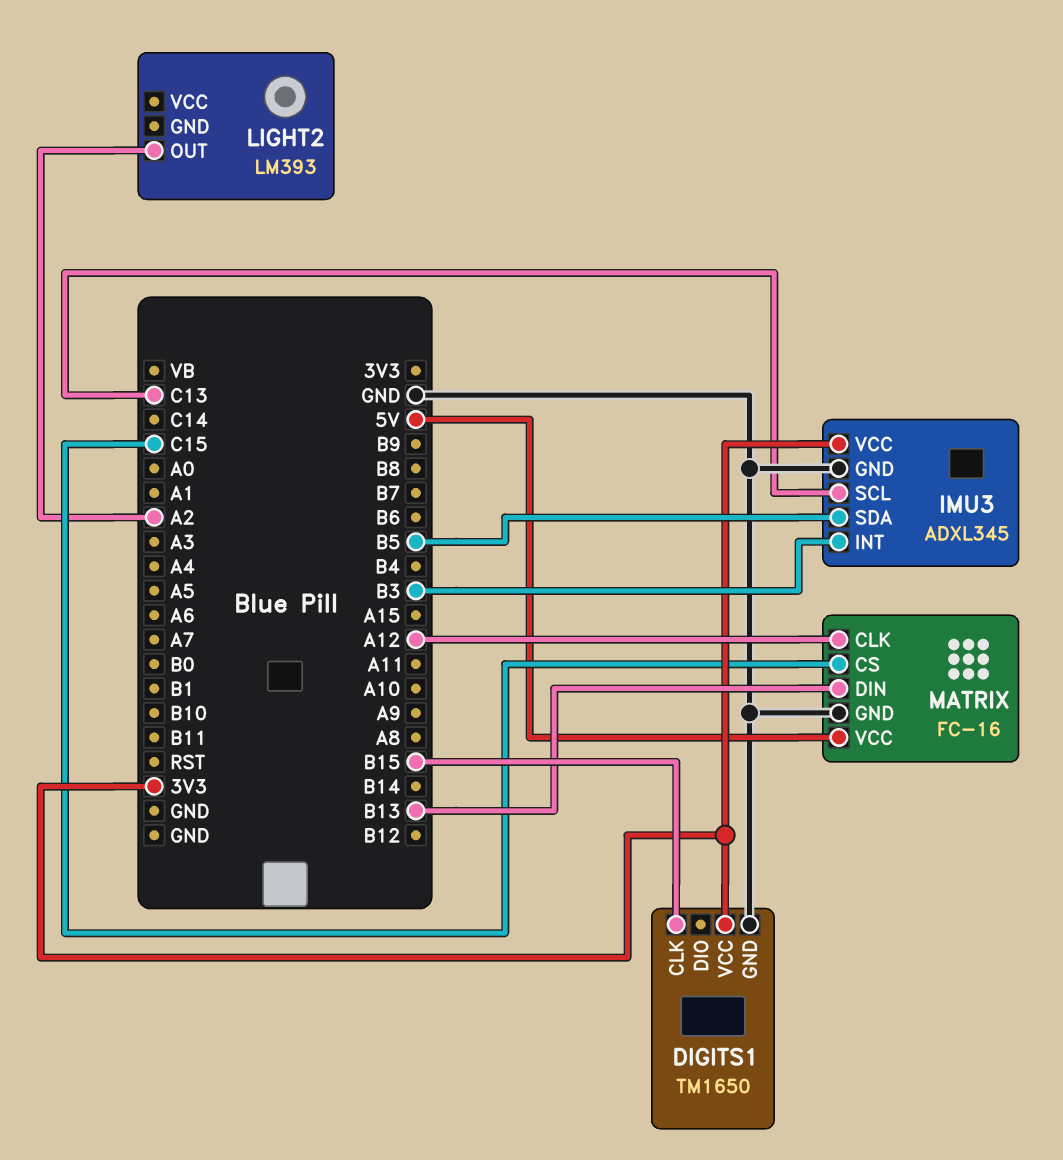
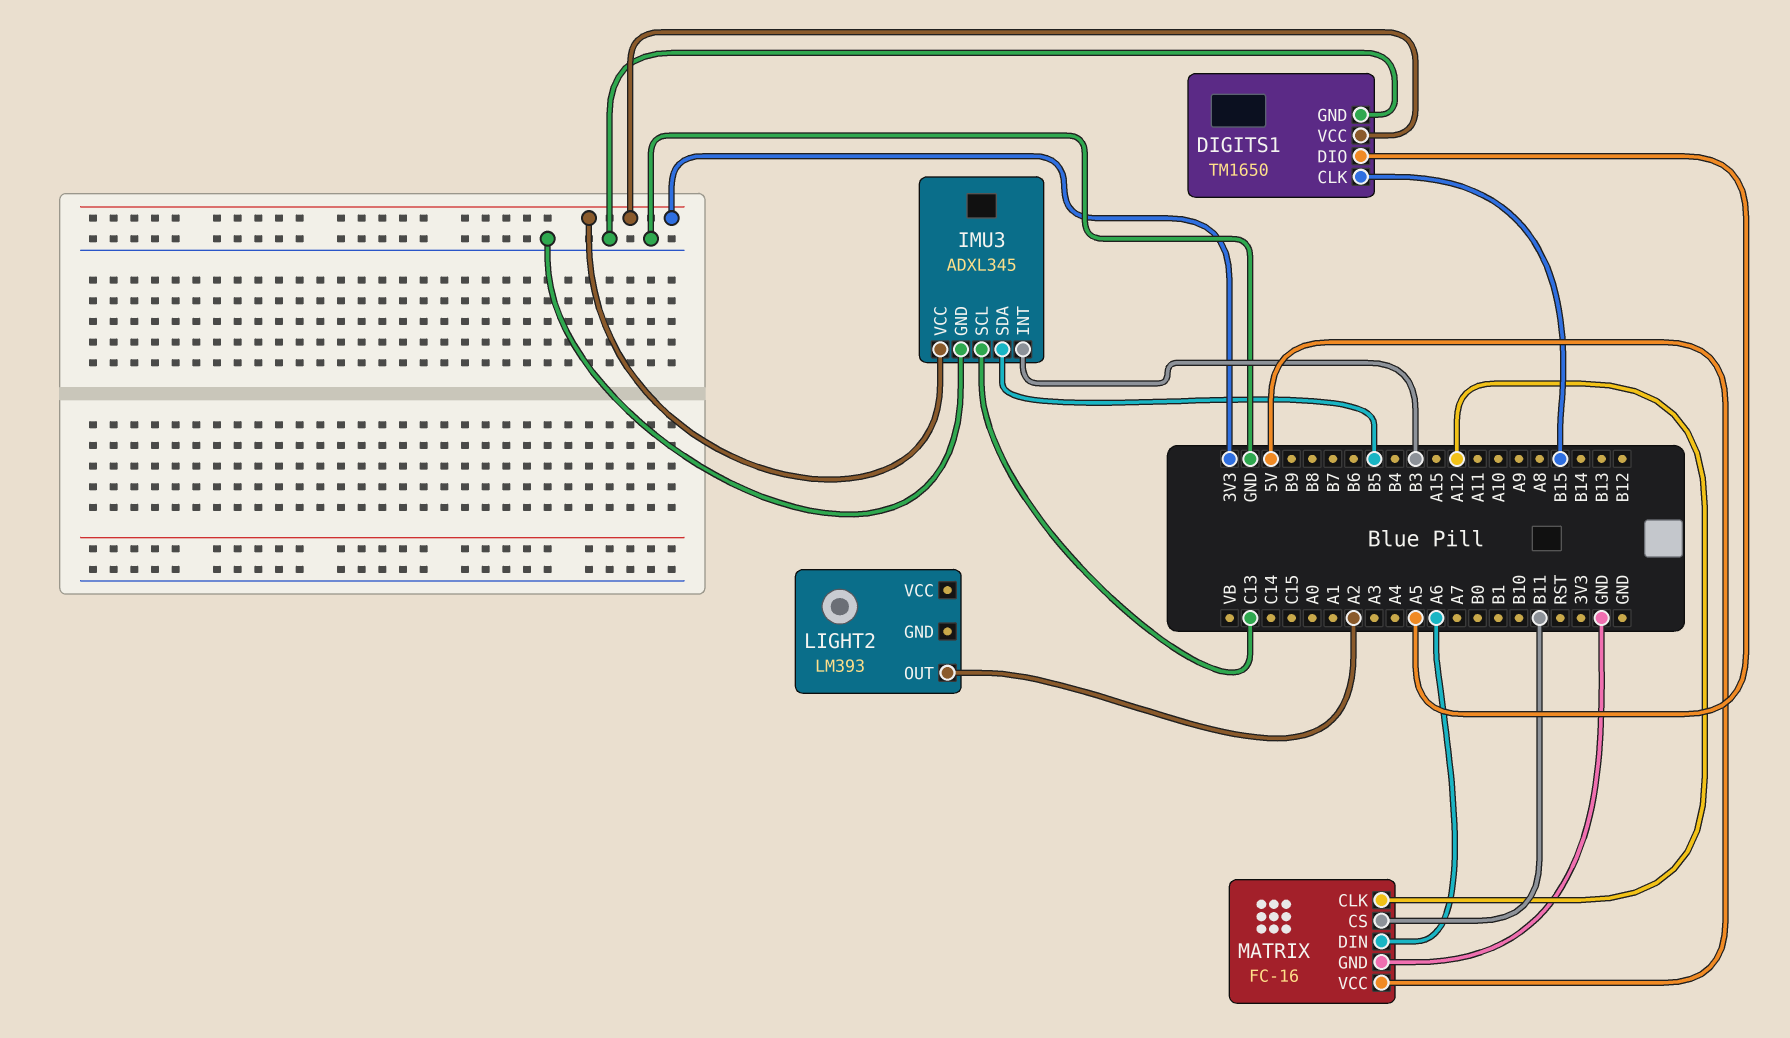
DIGITS1 pin DIO: none -> A5
MATRIX pin CS: C15 -> B11
MATRIX pin DIN: B13 -> A6

